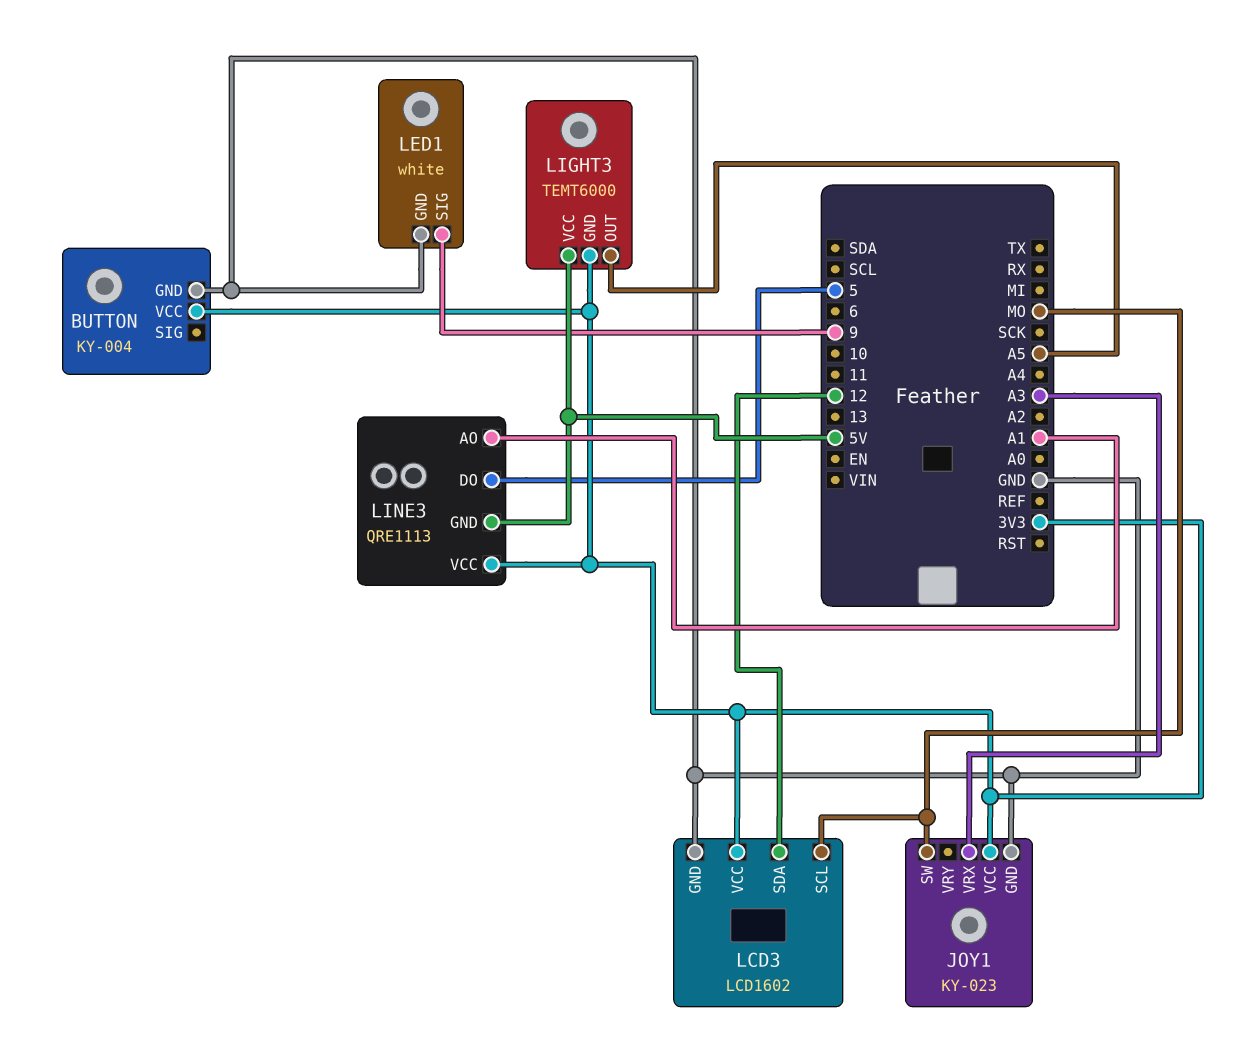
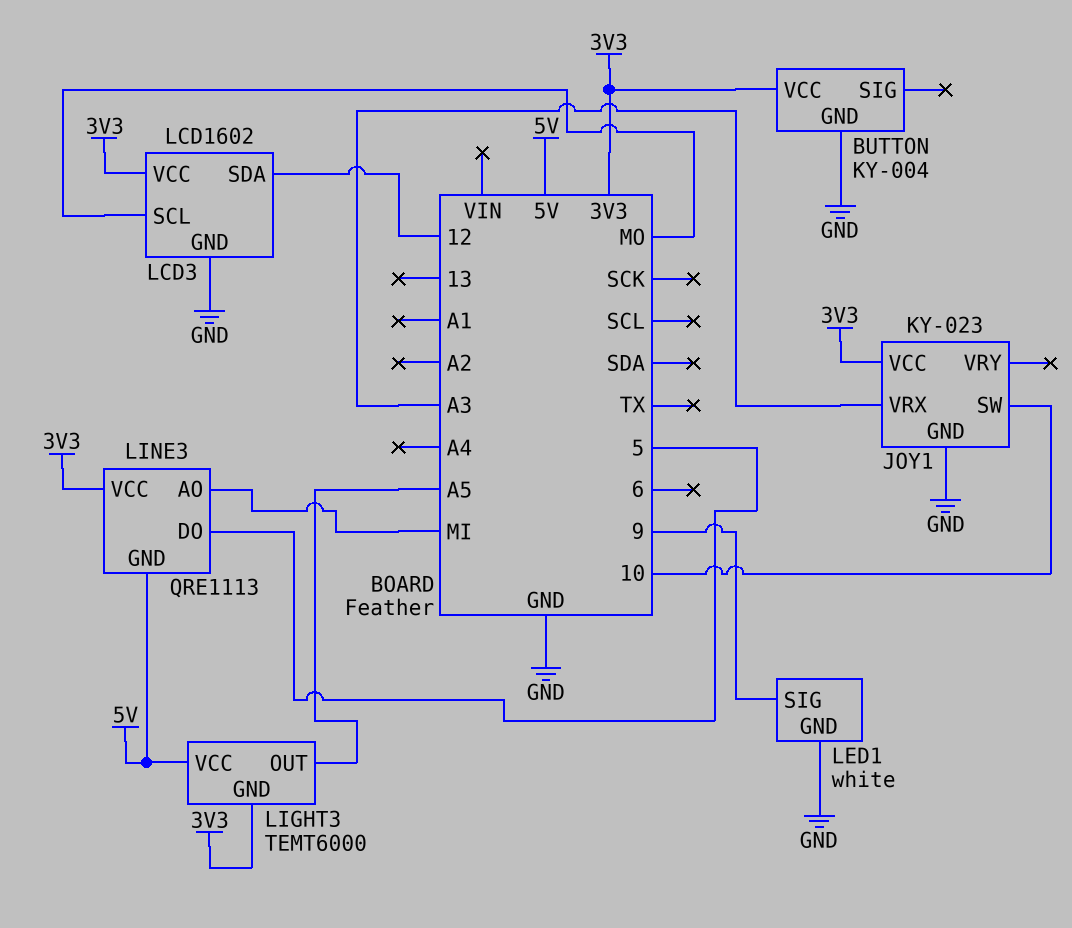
JOY1 pin SW: MO -> 10
LINE3 pin AO: A1 -> MI

